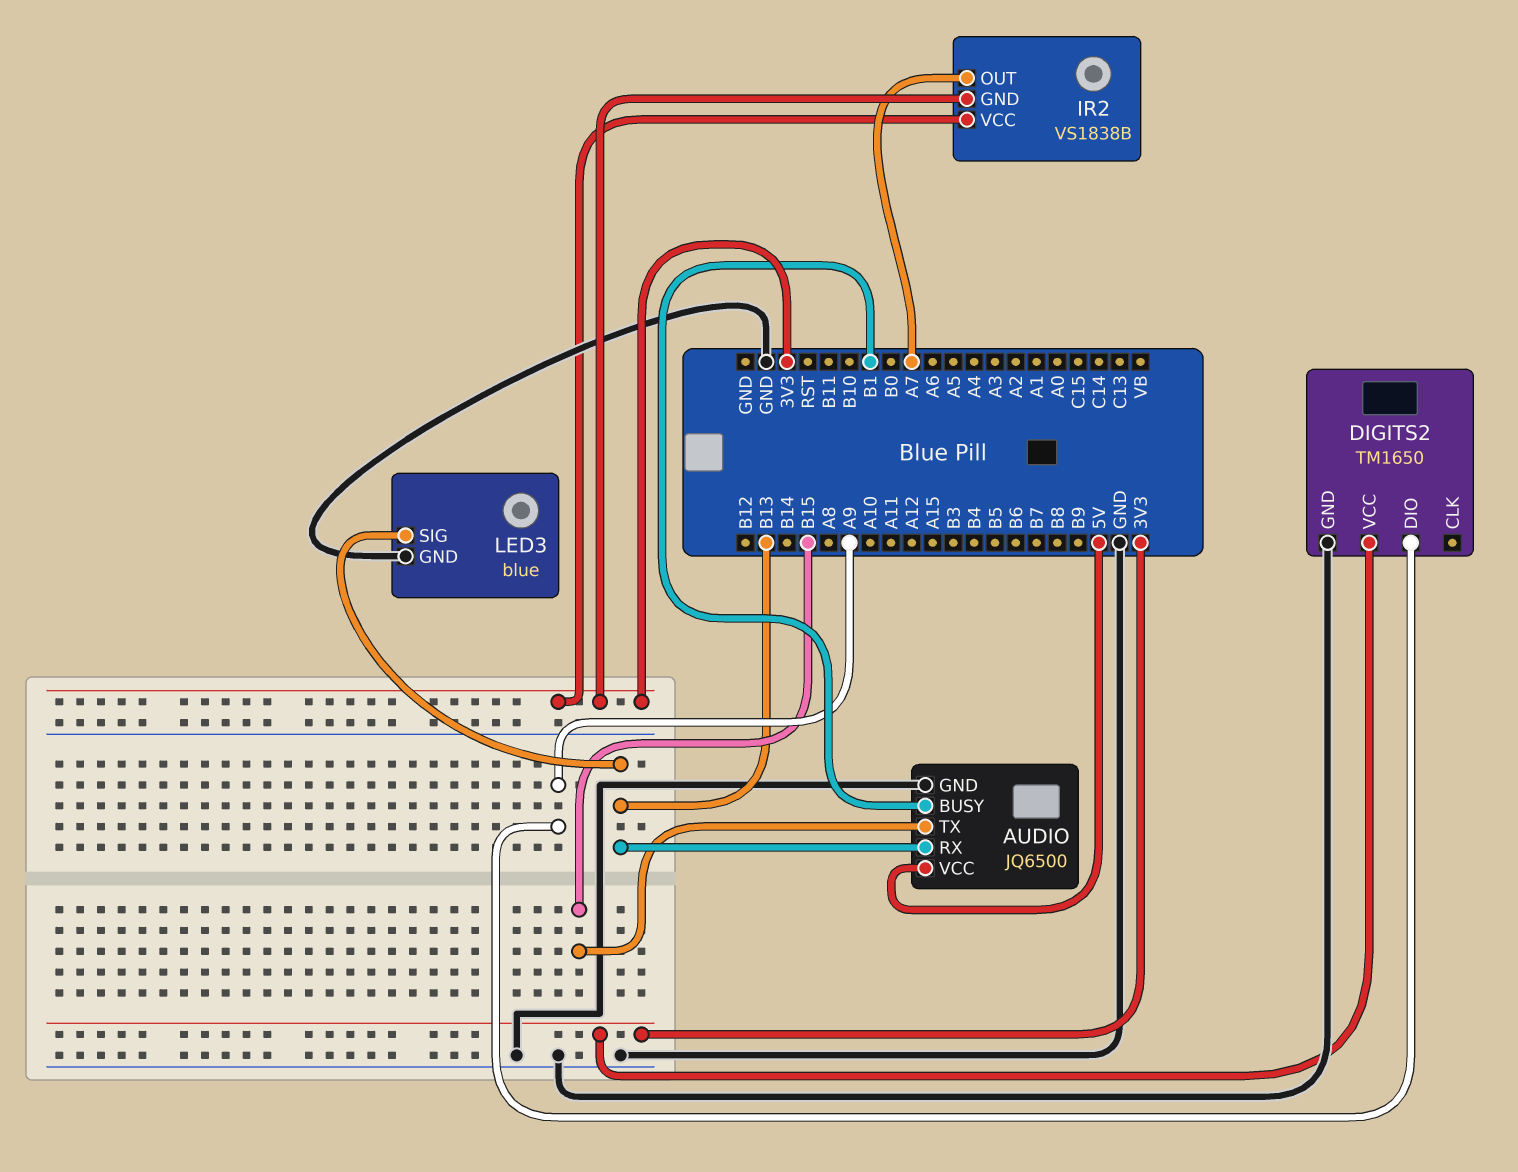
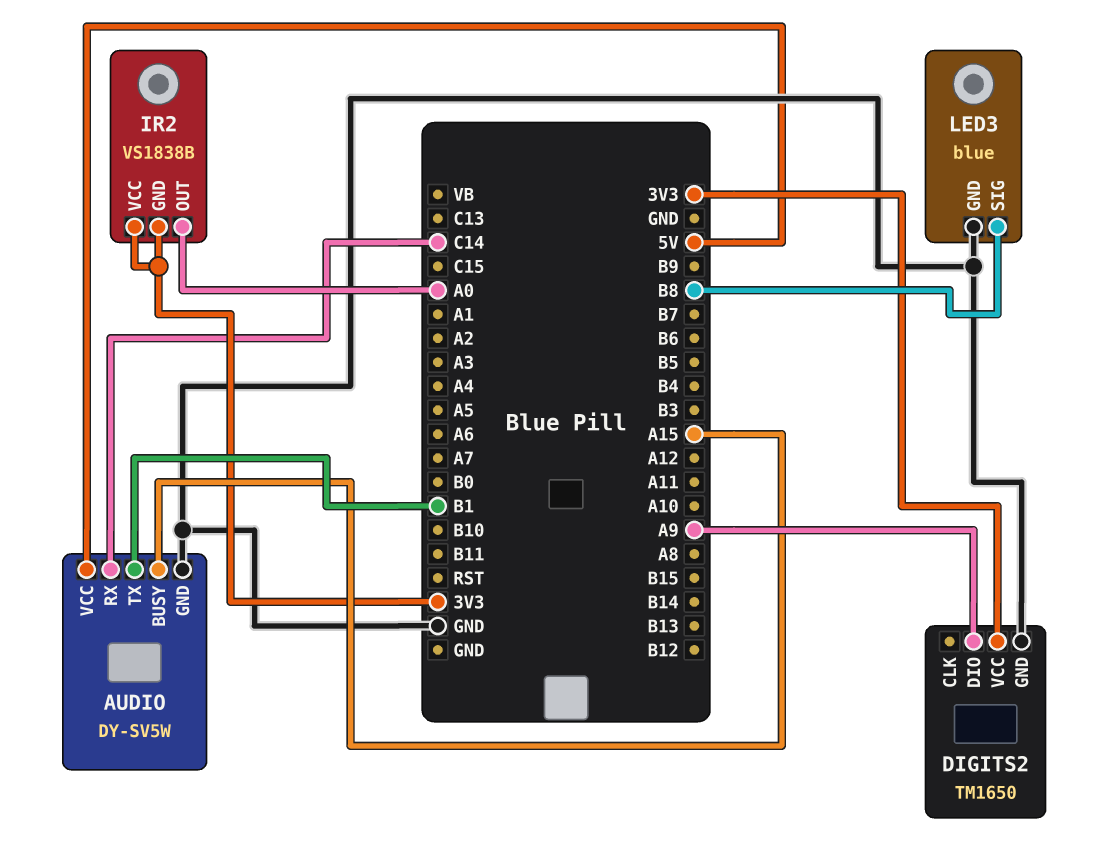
AUDIO: JQ6500 -> DY-SV5W
AUDIO pin BUSY: B1 -> A15
AUDIO pin RX: B13 -> C14
AUDIO pin TX: B15 -> B1
IR2 pin OUT: A7 -> A0
LED3 pin SIG: B13 -> B8

